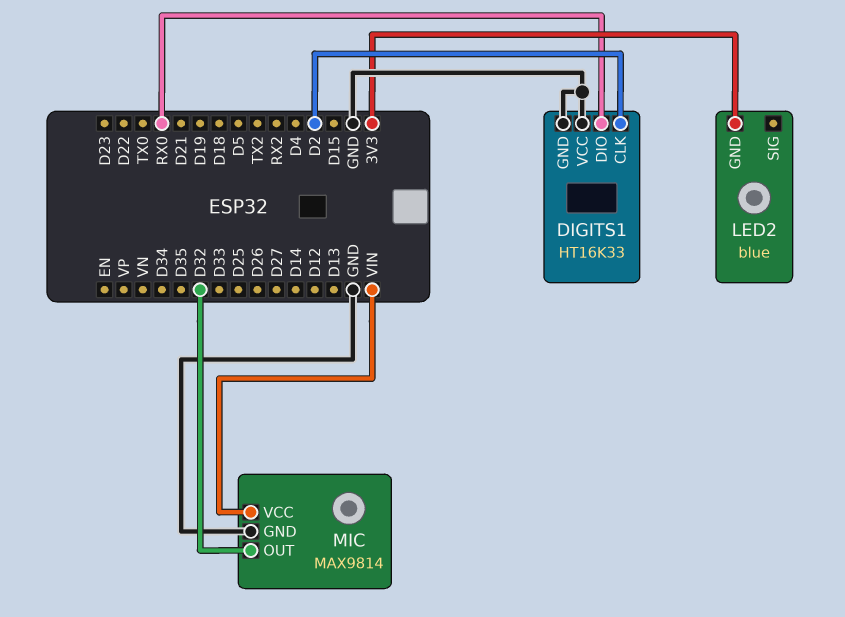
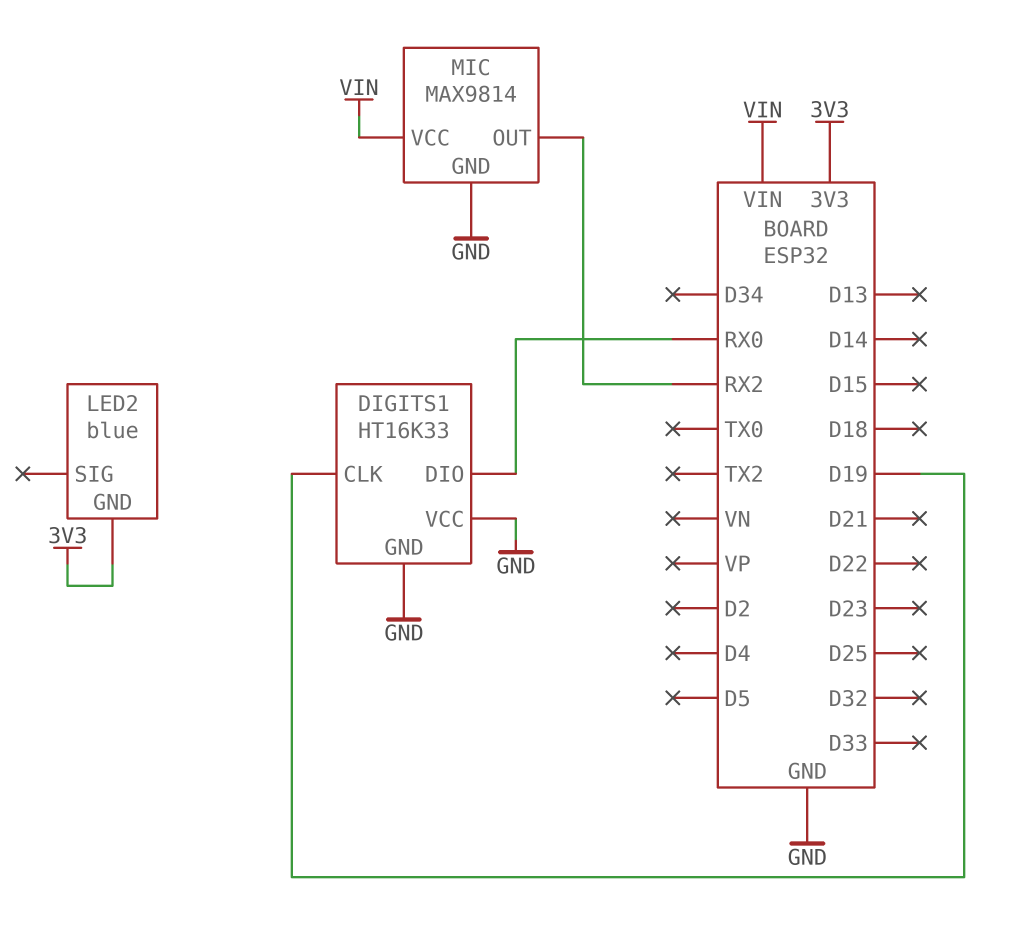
DIGITS1 pin CLK: D2 -> D19
MIC pin OUT: D32 -> RX2

